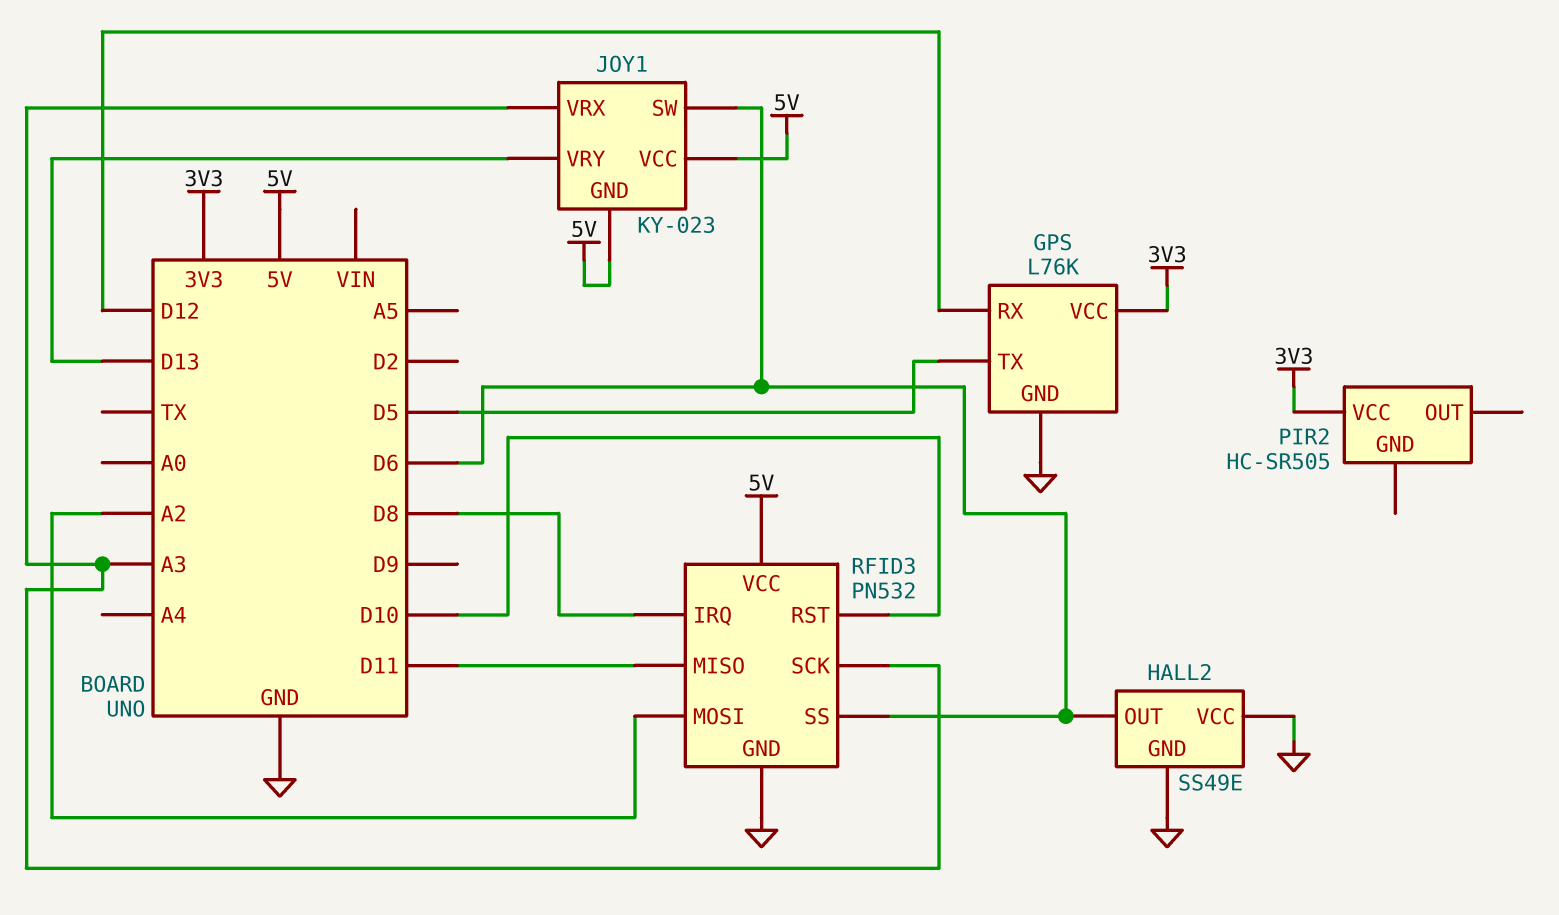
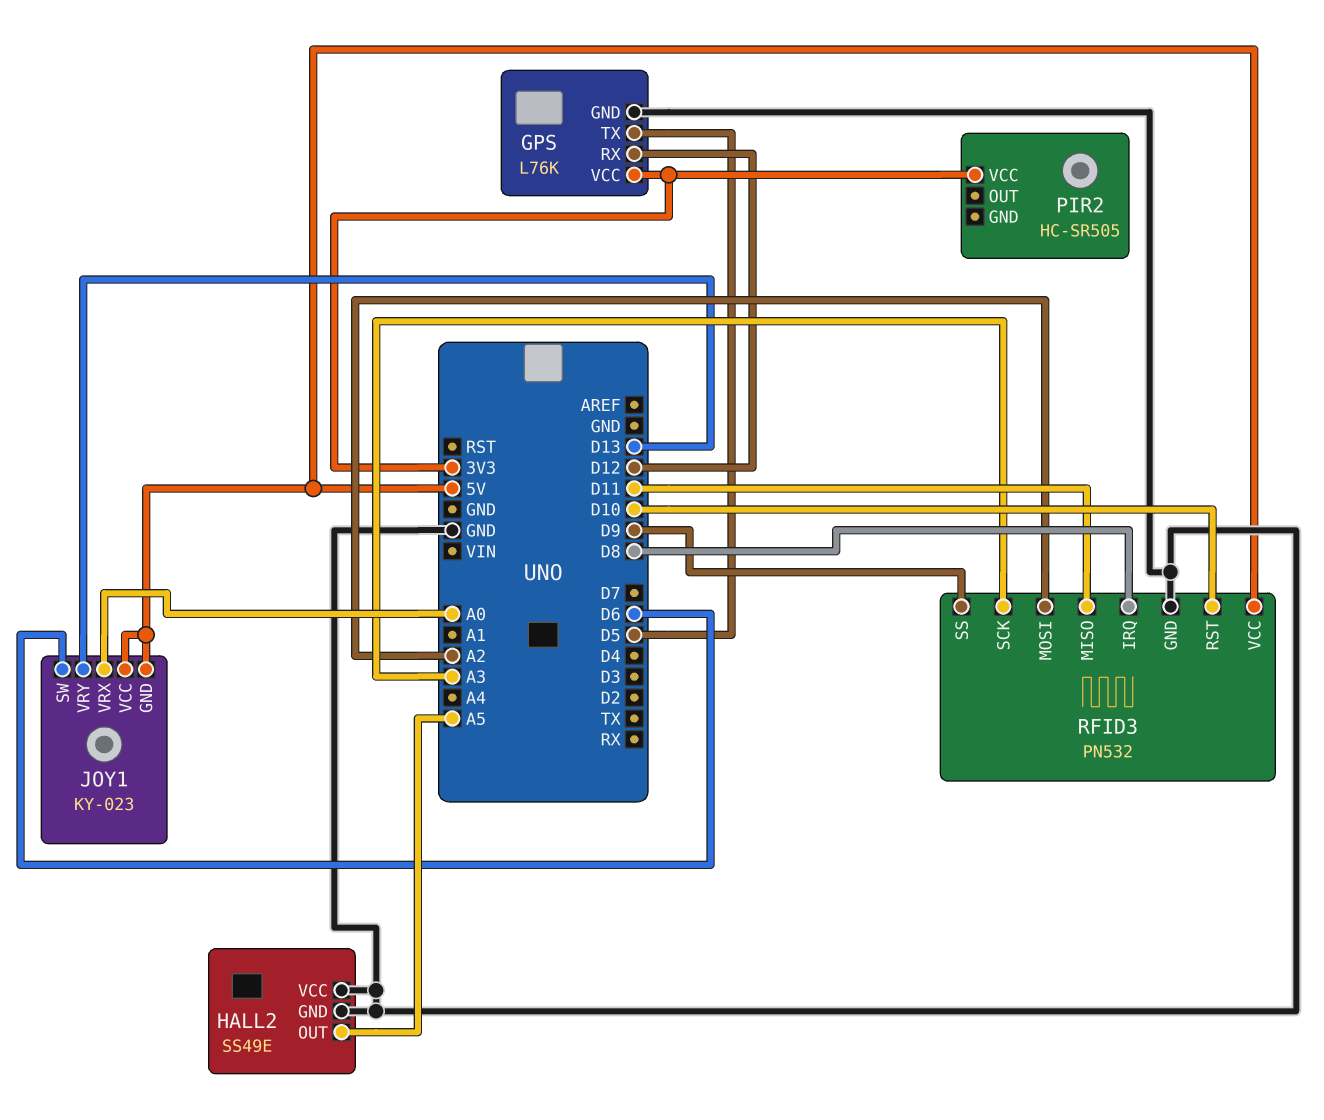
HALL2 pin OUT: D6 -> A5
JOY1 pin VRX: A3 -> A0
RFID3 pin SS: D6 -> D9

